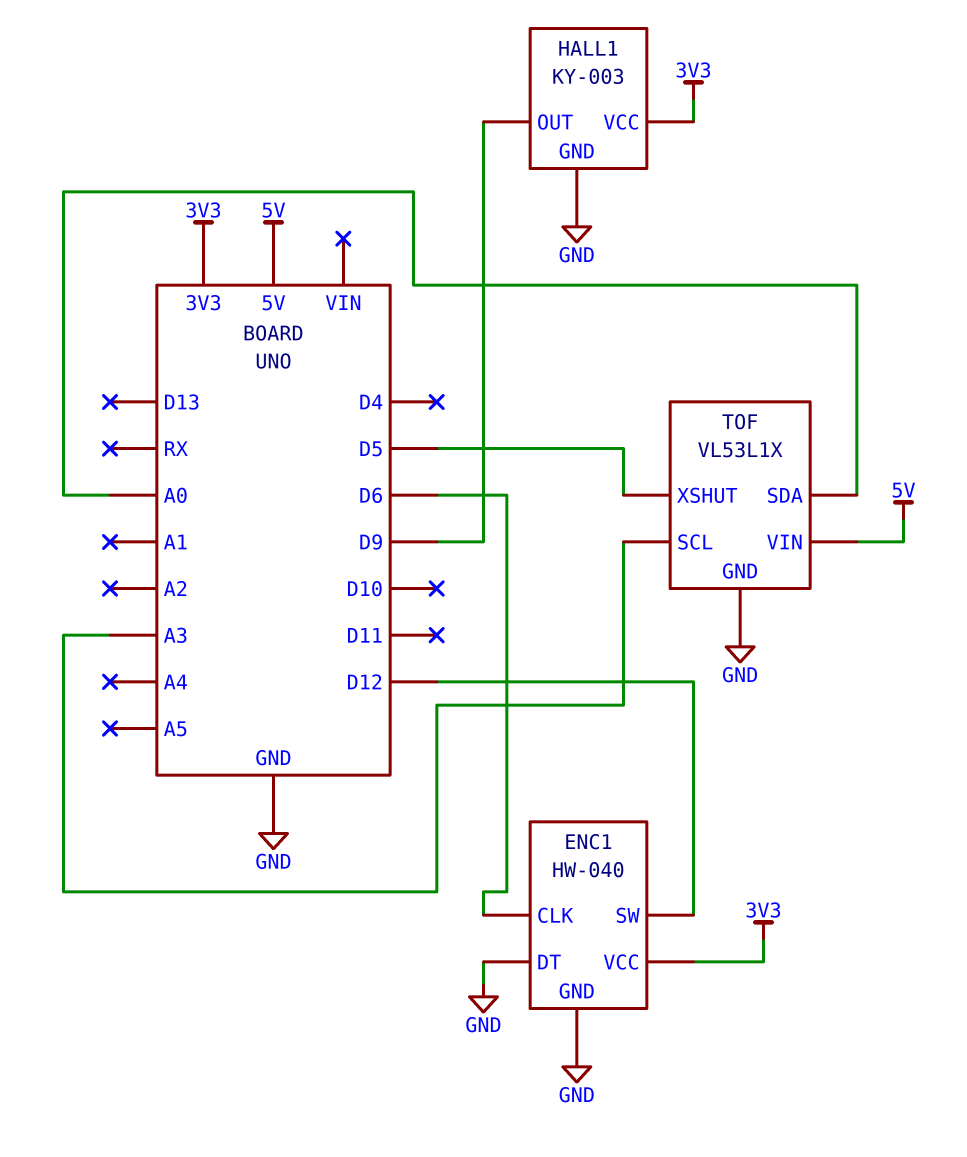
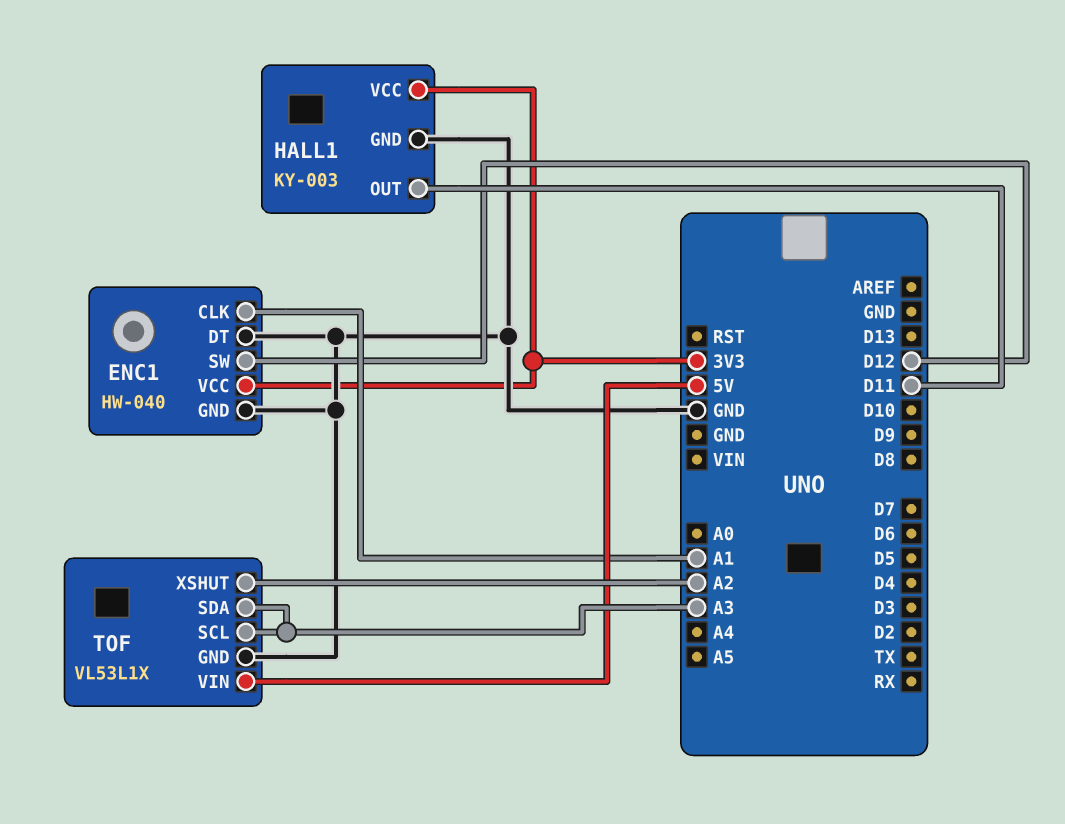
ENC1 pin CLK: D6 -> A1
HALL1 pin OUT: D9 -> D11
TOF pin SDA: A0 -> A3
TOF pin XSHUT: D5 -> A2

